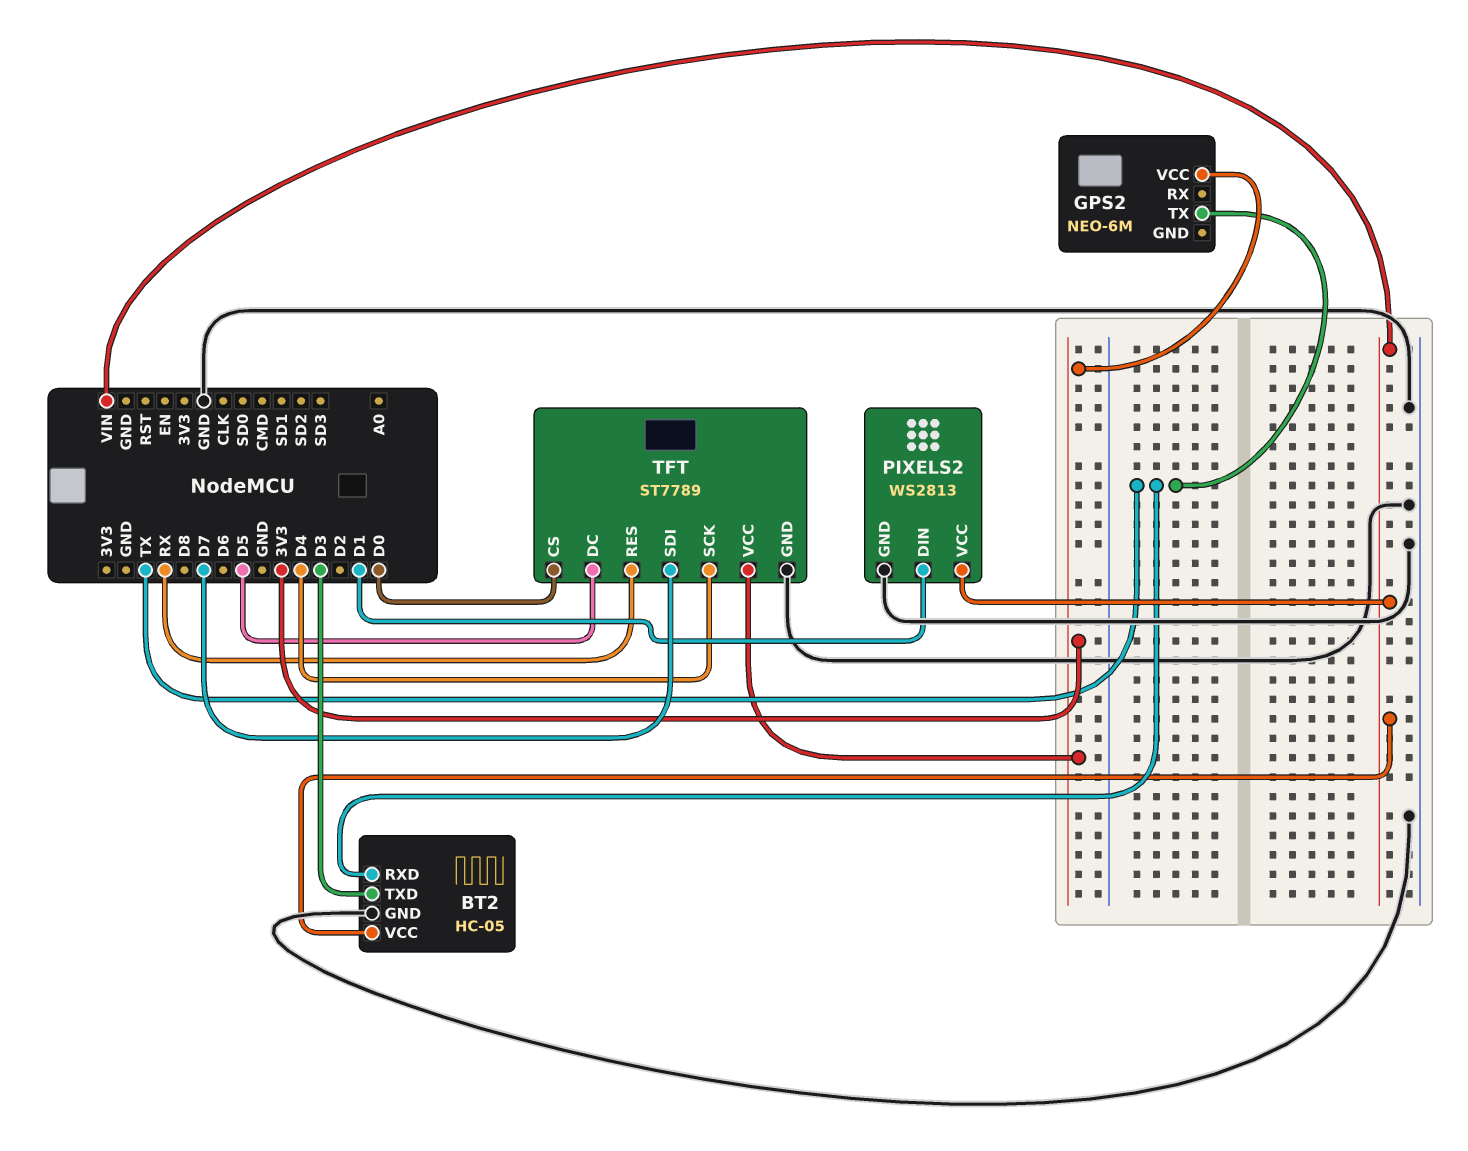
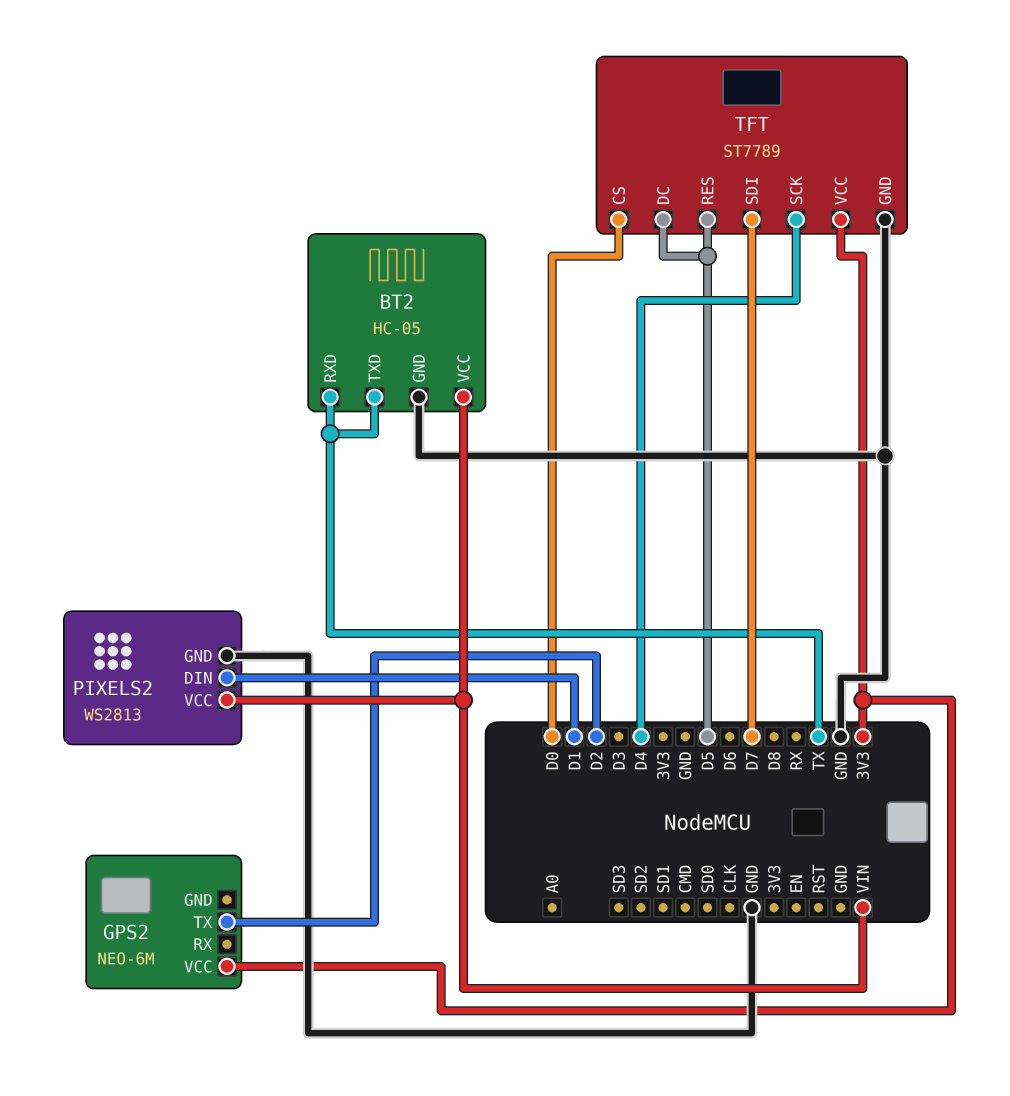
BT2 pin TXD: D3 -> TX
GPS2 pin TX: TX -> D2
TFT pin RES: RX -> D5

